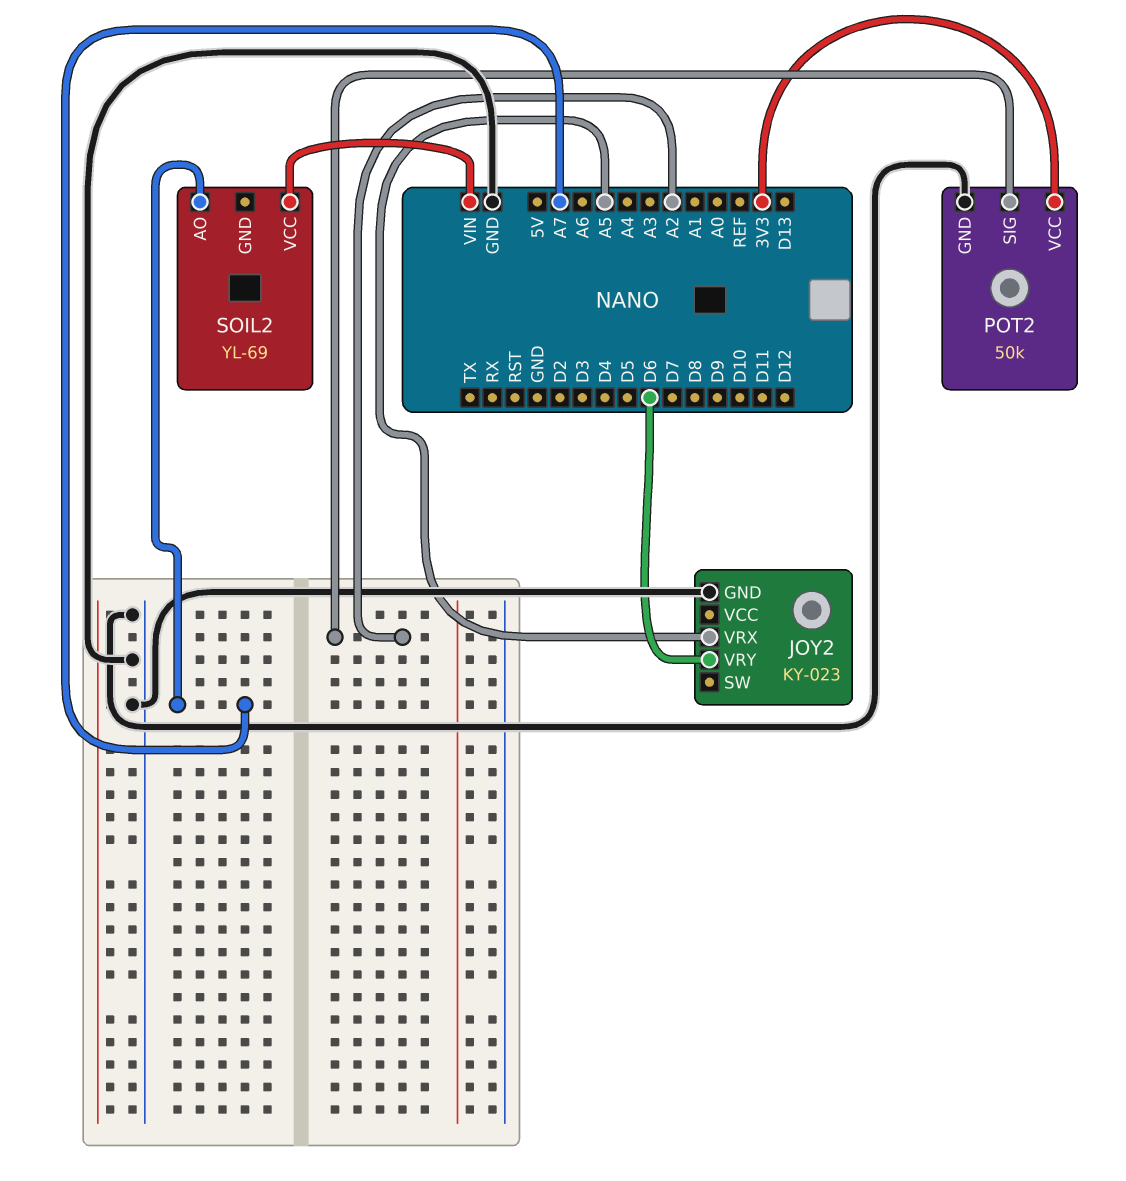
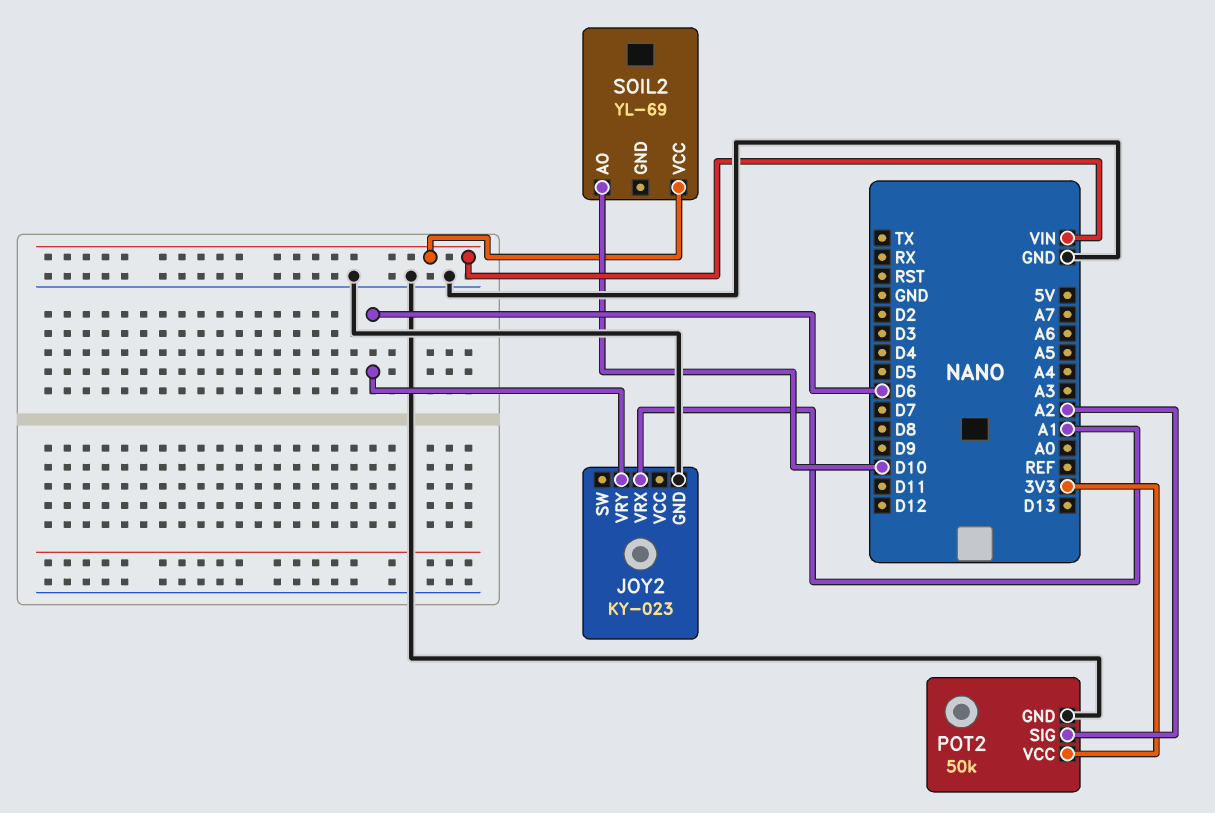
JOY2 pin VRX: A5 -> A1
SOIL2 pin AO: A7 -> D10

